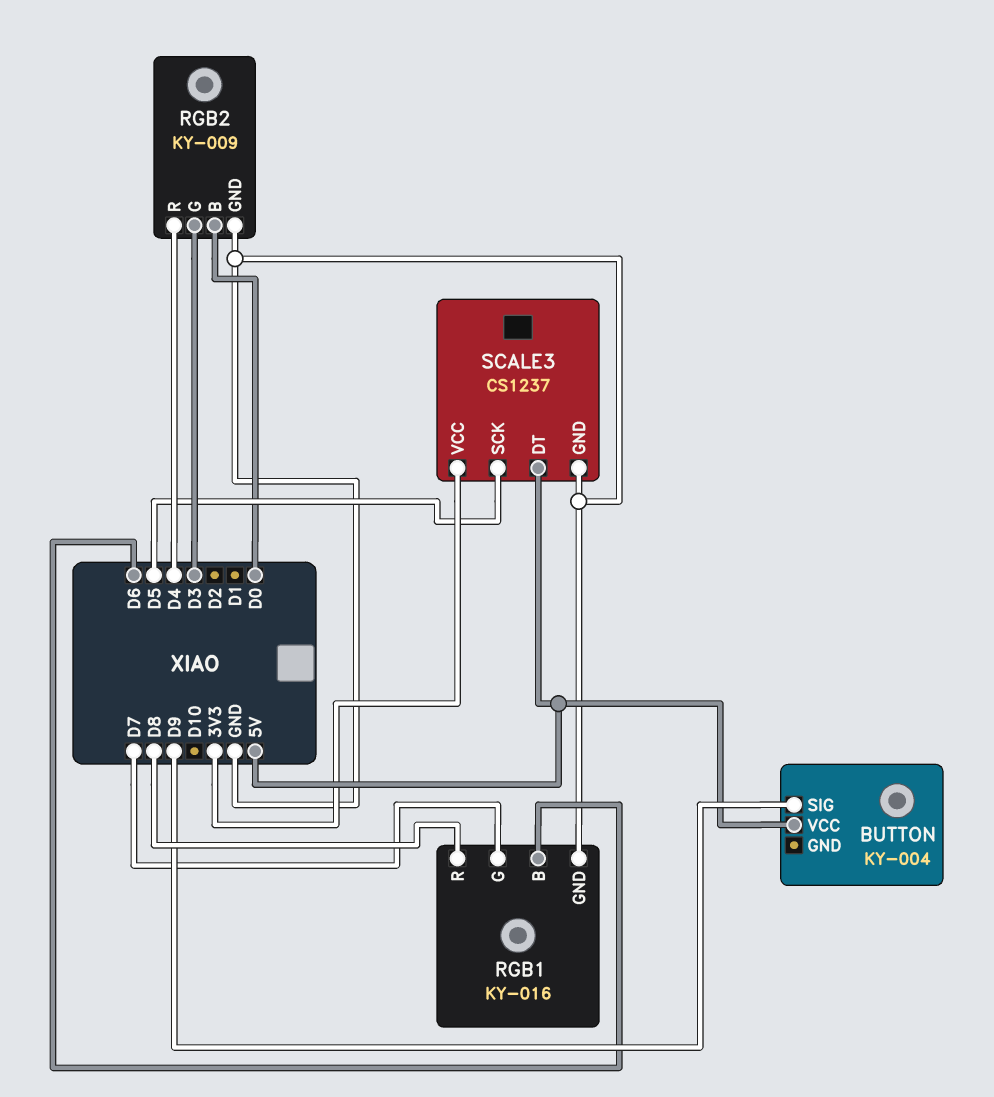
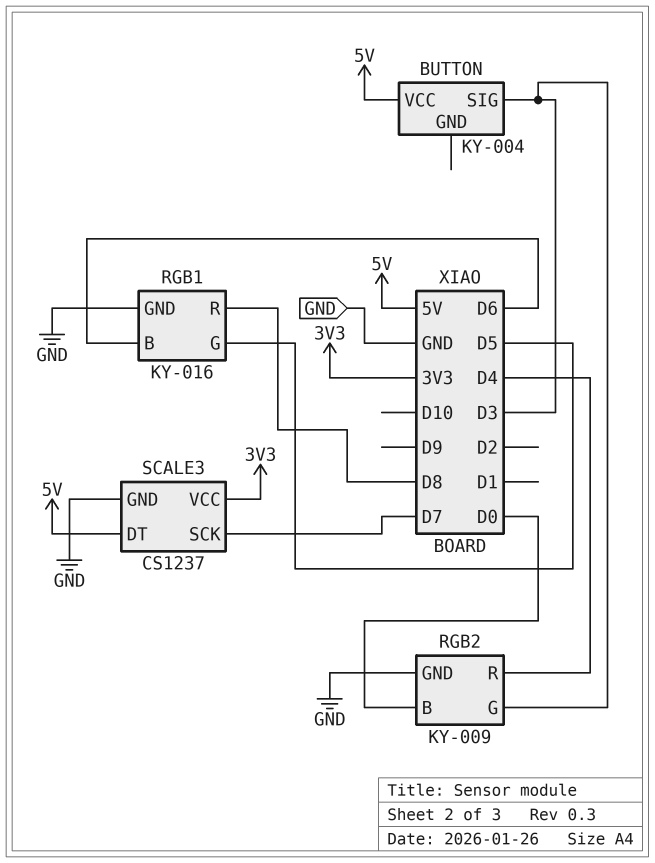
BUTTON pin SIG: D9 -> D3
RGB1 pin G: D7 -> D5
SCALE3 pin SCK: D5 -> D7

